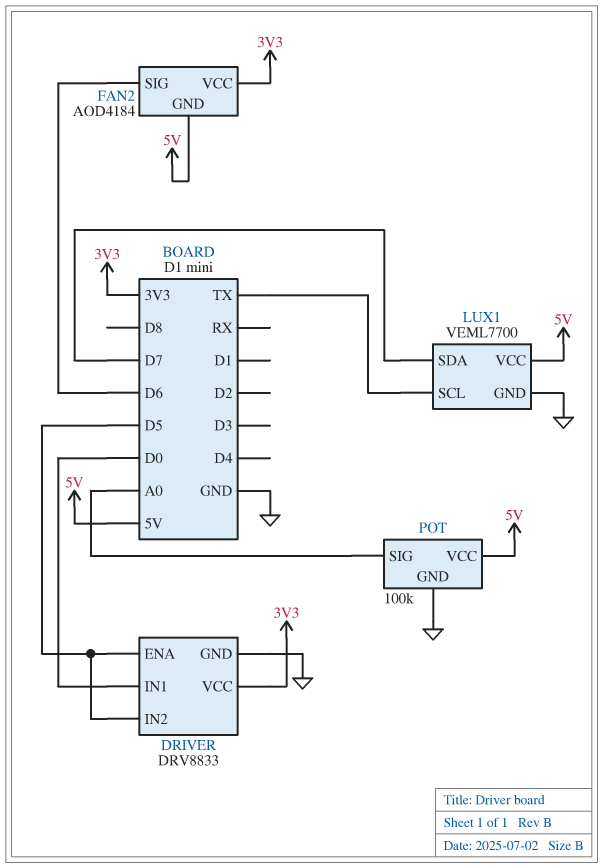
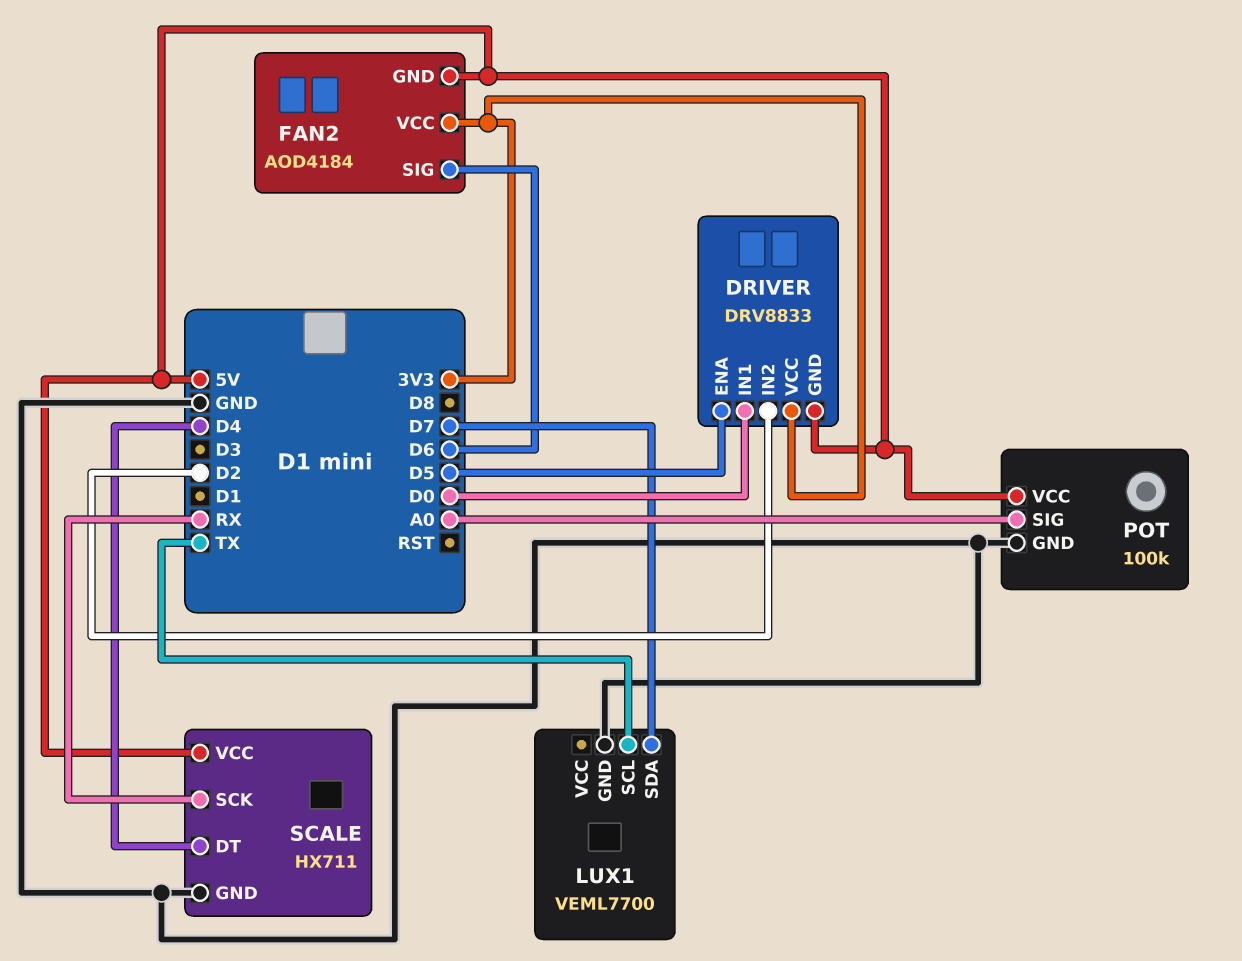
DRIVER pin GND: GND -> 5V
DRIVER pin IN2: D5 -> D2
LUX1 pin VCC: 5V -> none
SCALE: none -> HX711
SCALE pin DT: none -> D4
SCALE pin GND: none -> GND
SCALE pin SCK: none -> RX
SCALE pin VCC: none -> 5V

